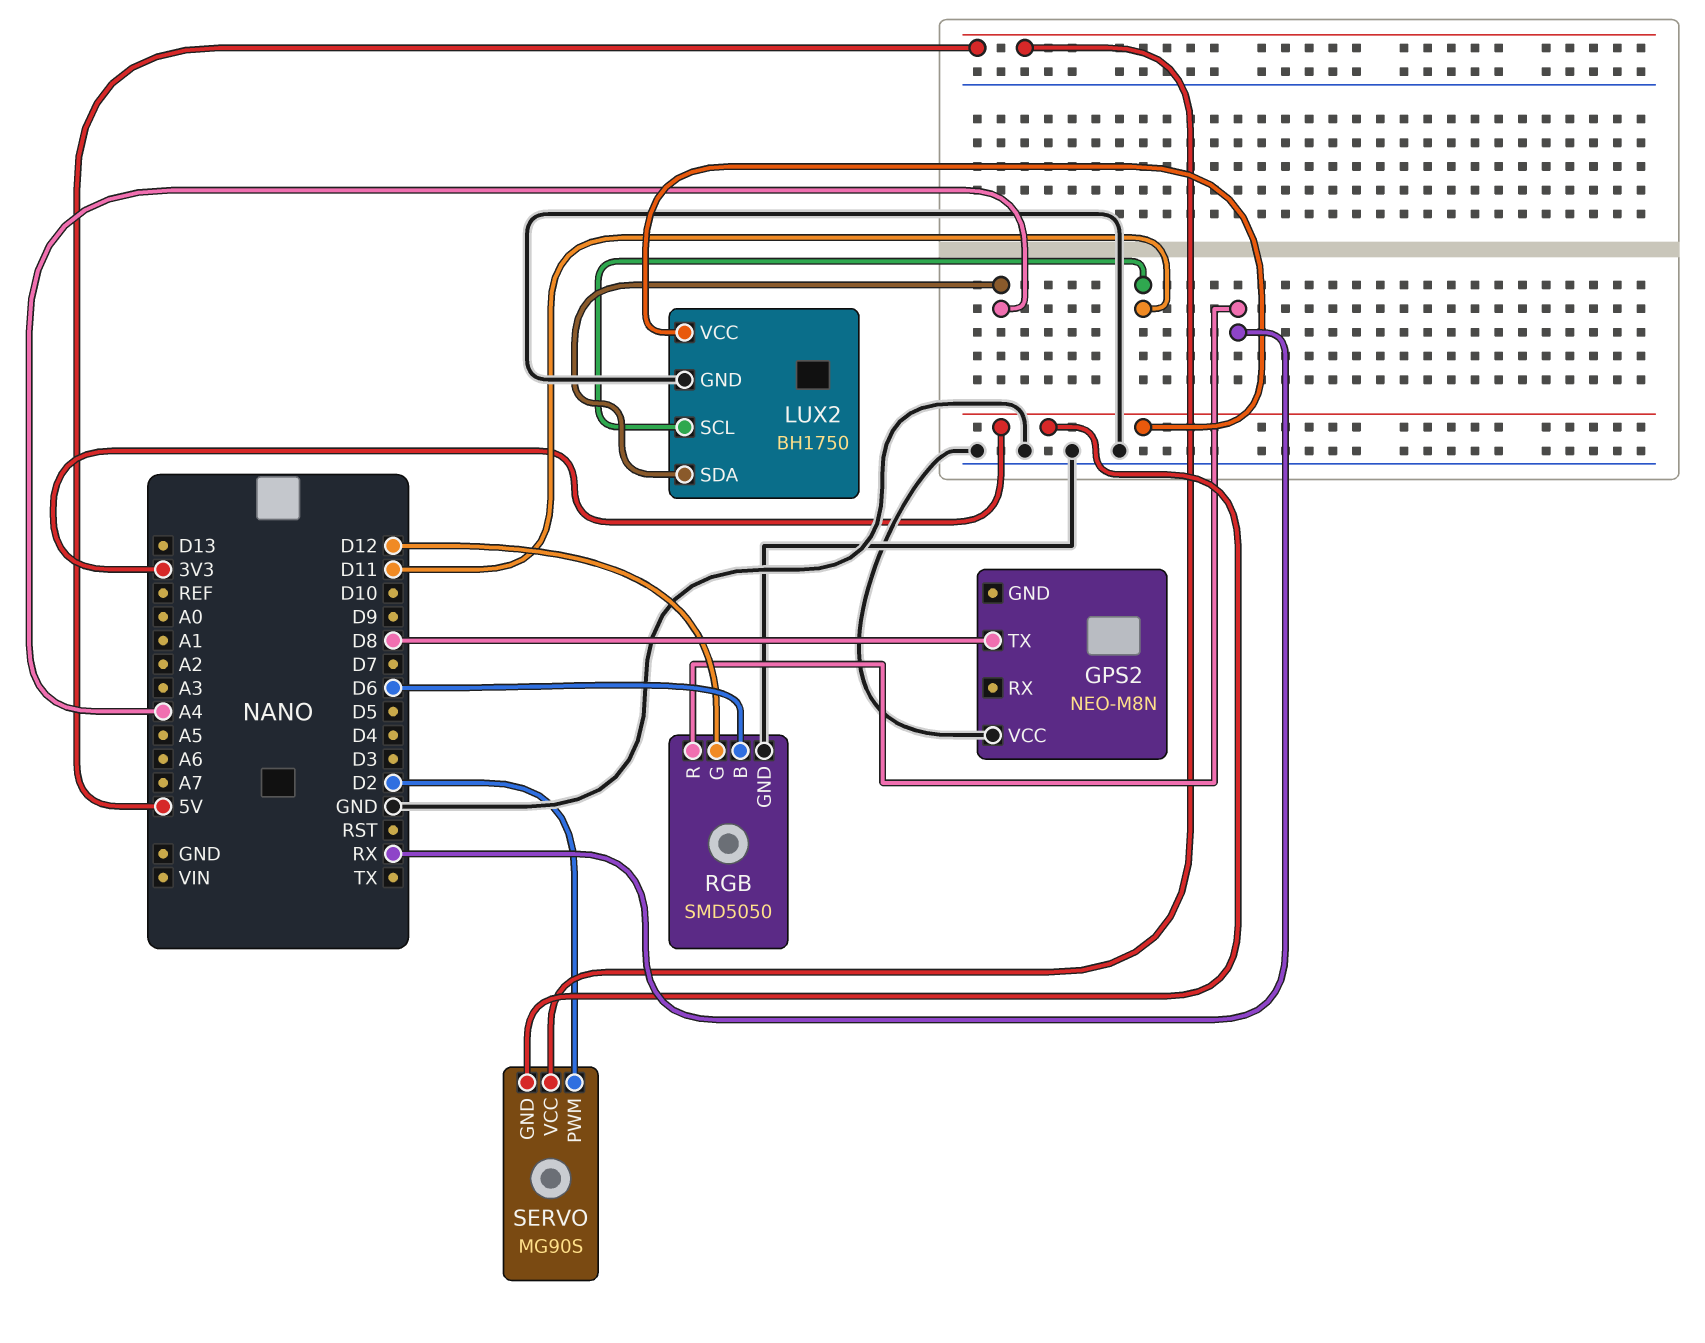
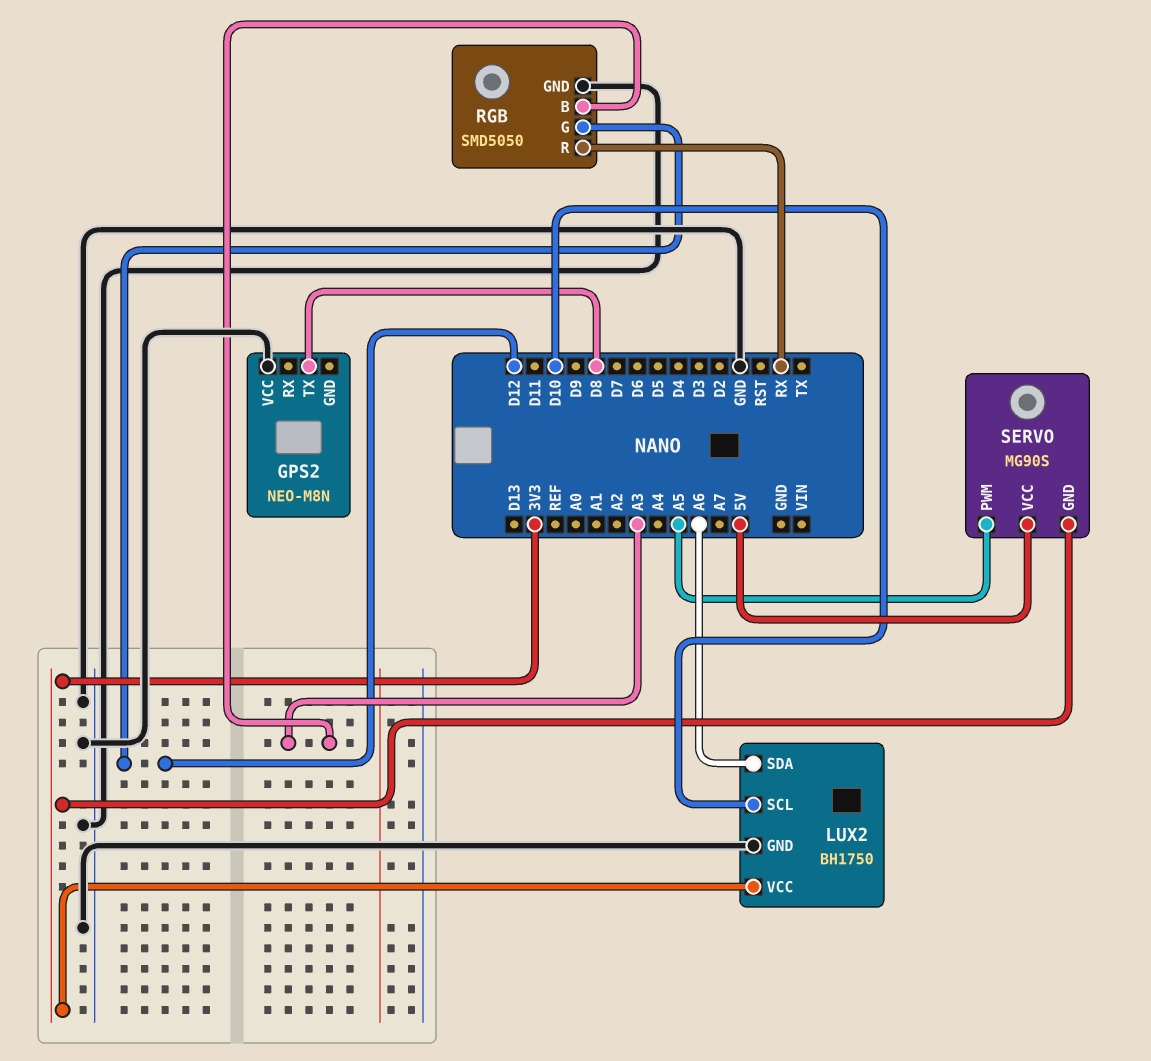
LUX2 pin SCL: D11 -> D10
LUX2 pin SDA: A4 -> A6
RGB pin B: D6 -> A3
SERVO pin PWM: D2 -> A5

